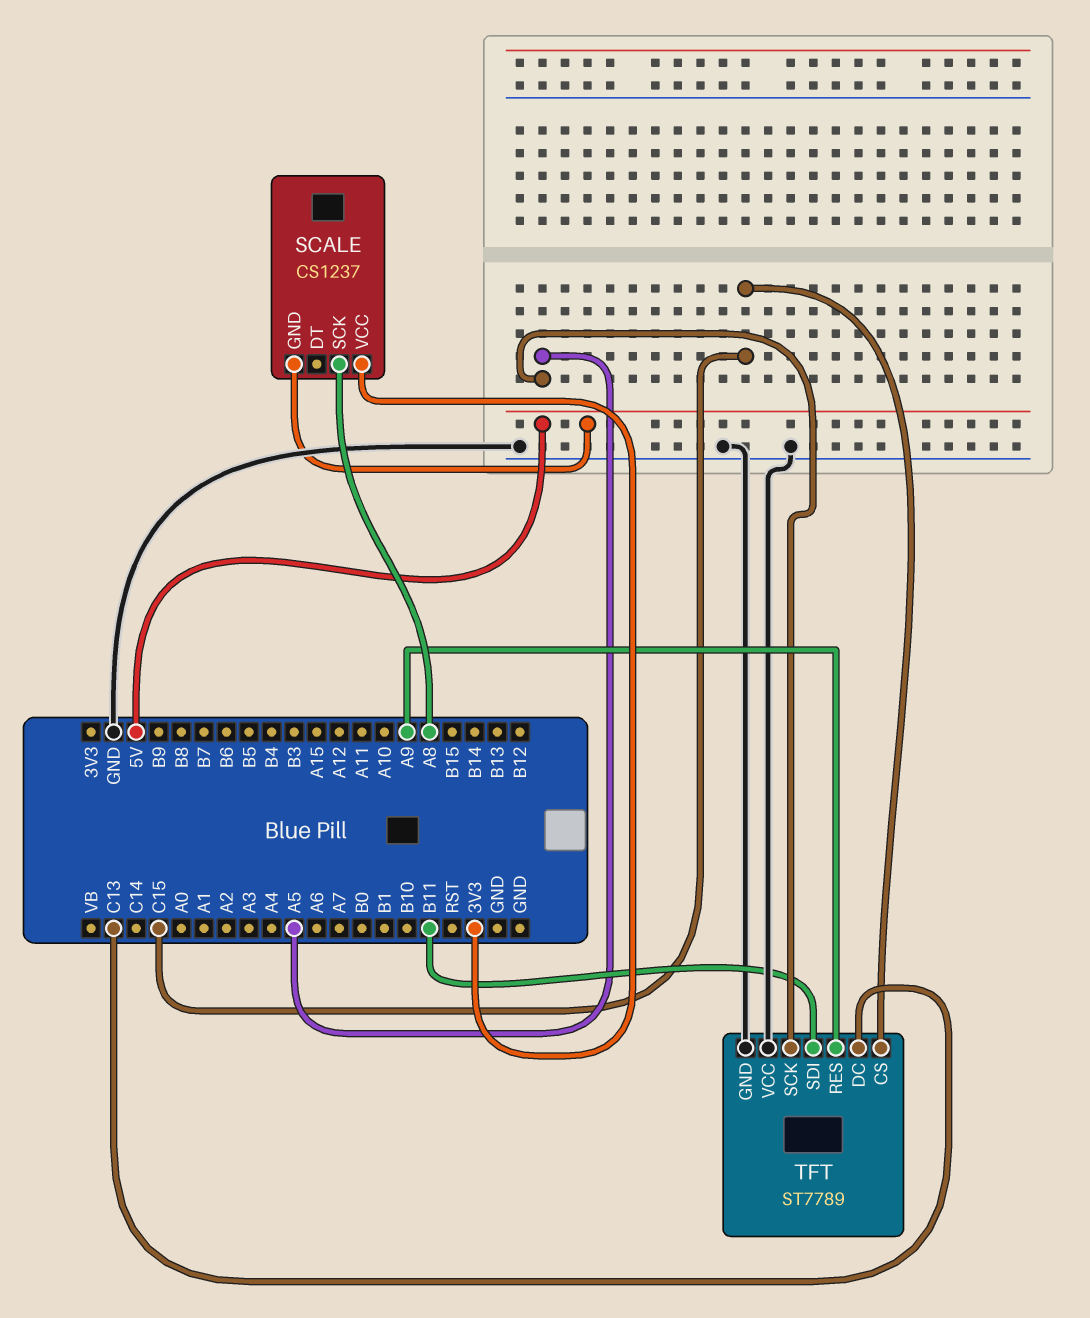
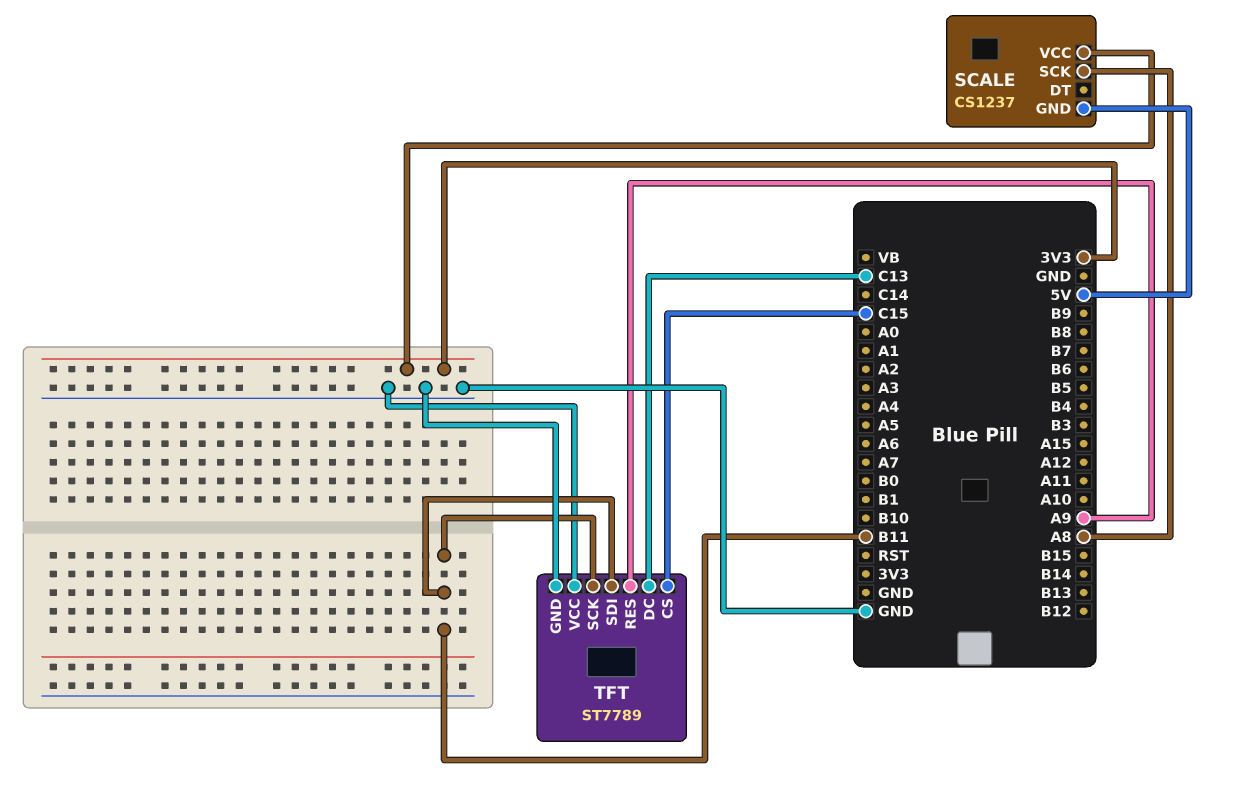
TFT pin SCK: A5 -> B11

